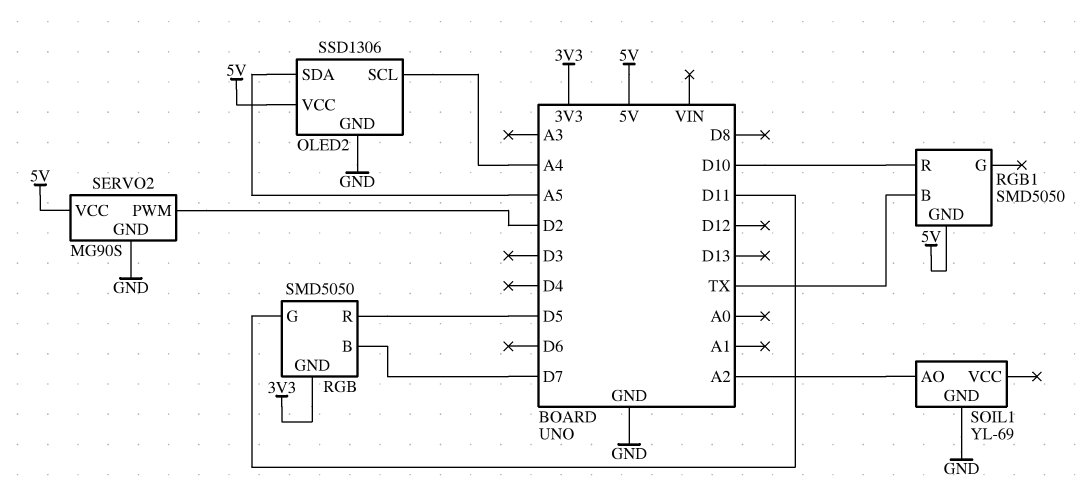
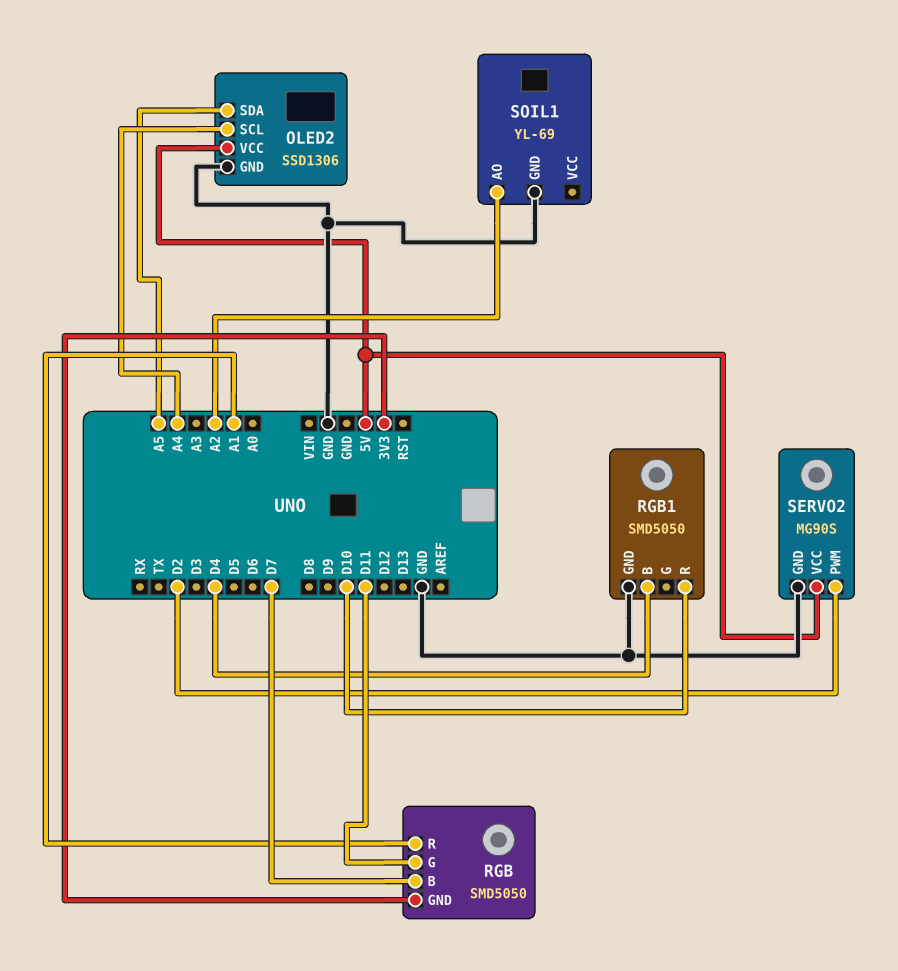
RGB pin R: D5 -> A1
RGB1 pin B: TX -> D4
RGB1 pin GND: 5V -> GND

